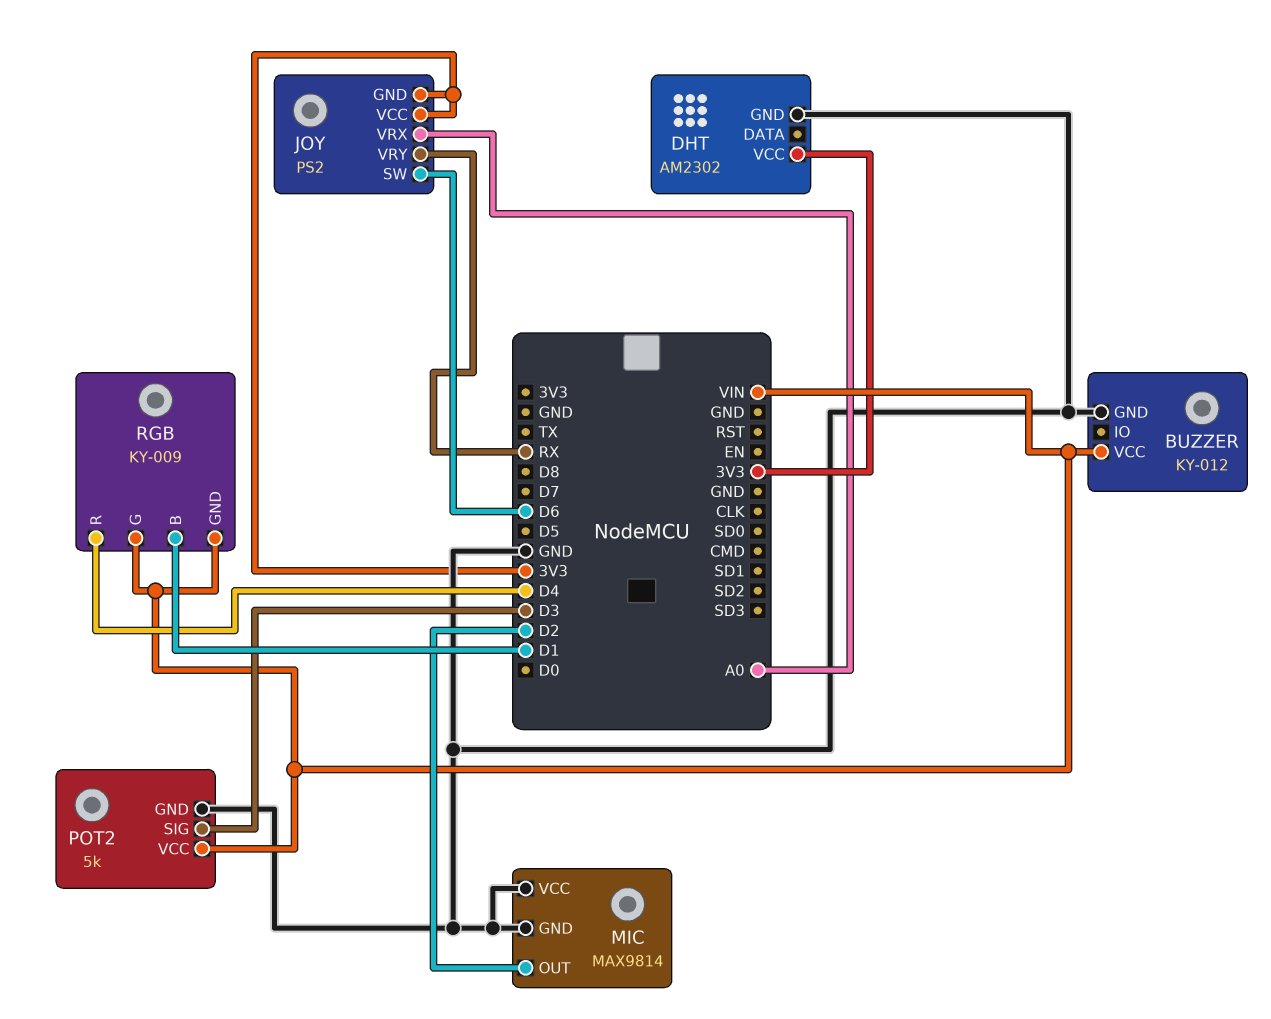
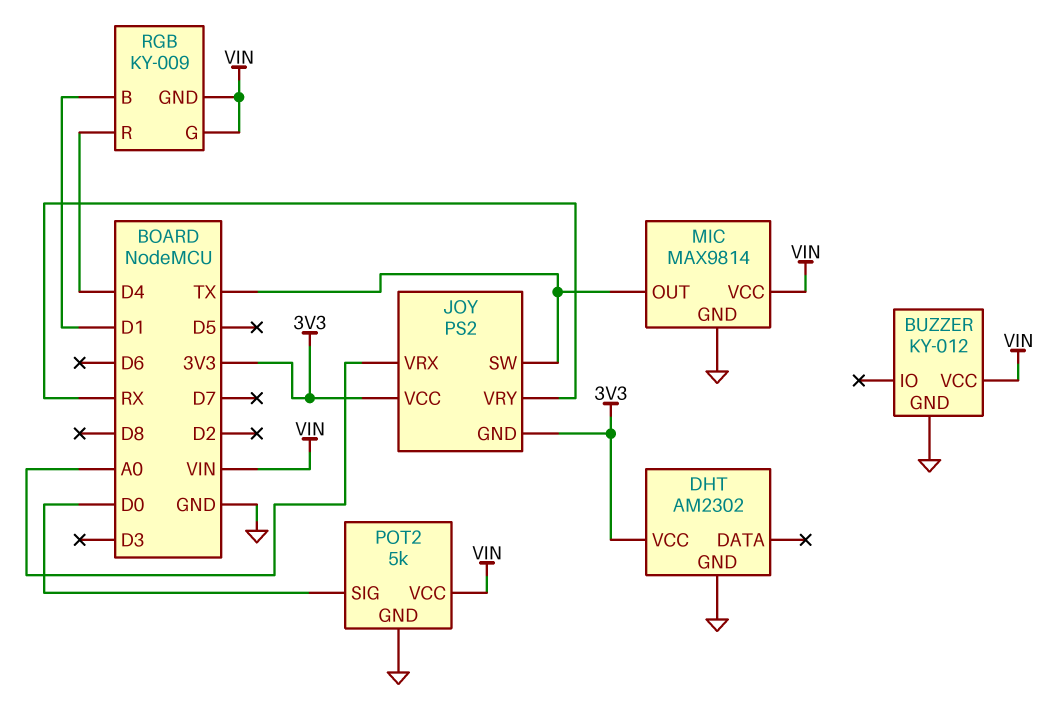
JOY pin SW: D6 -> TX
MIC pin OUT: D2 -> TX
MIC pin VCC: GND -> VIN
POT2 pin SIG: D3 -> D0

